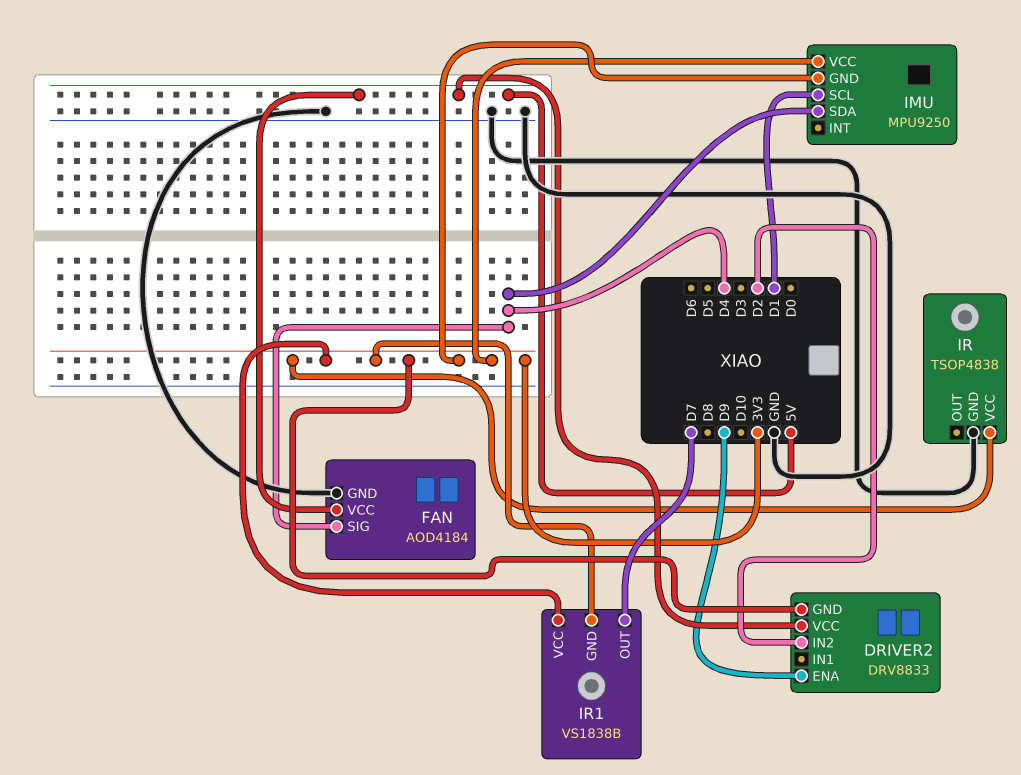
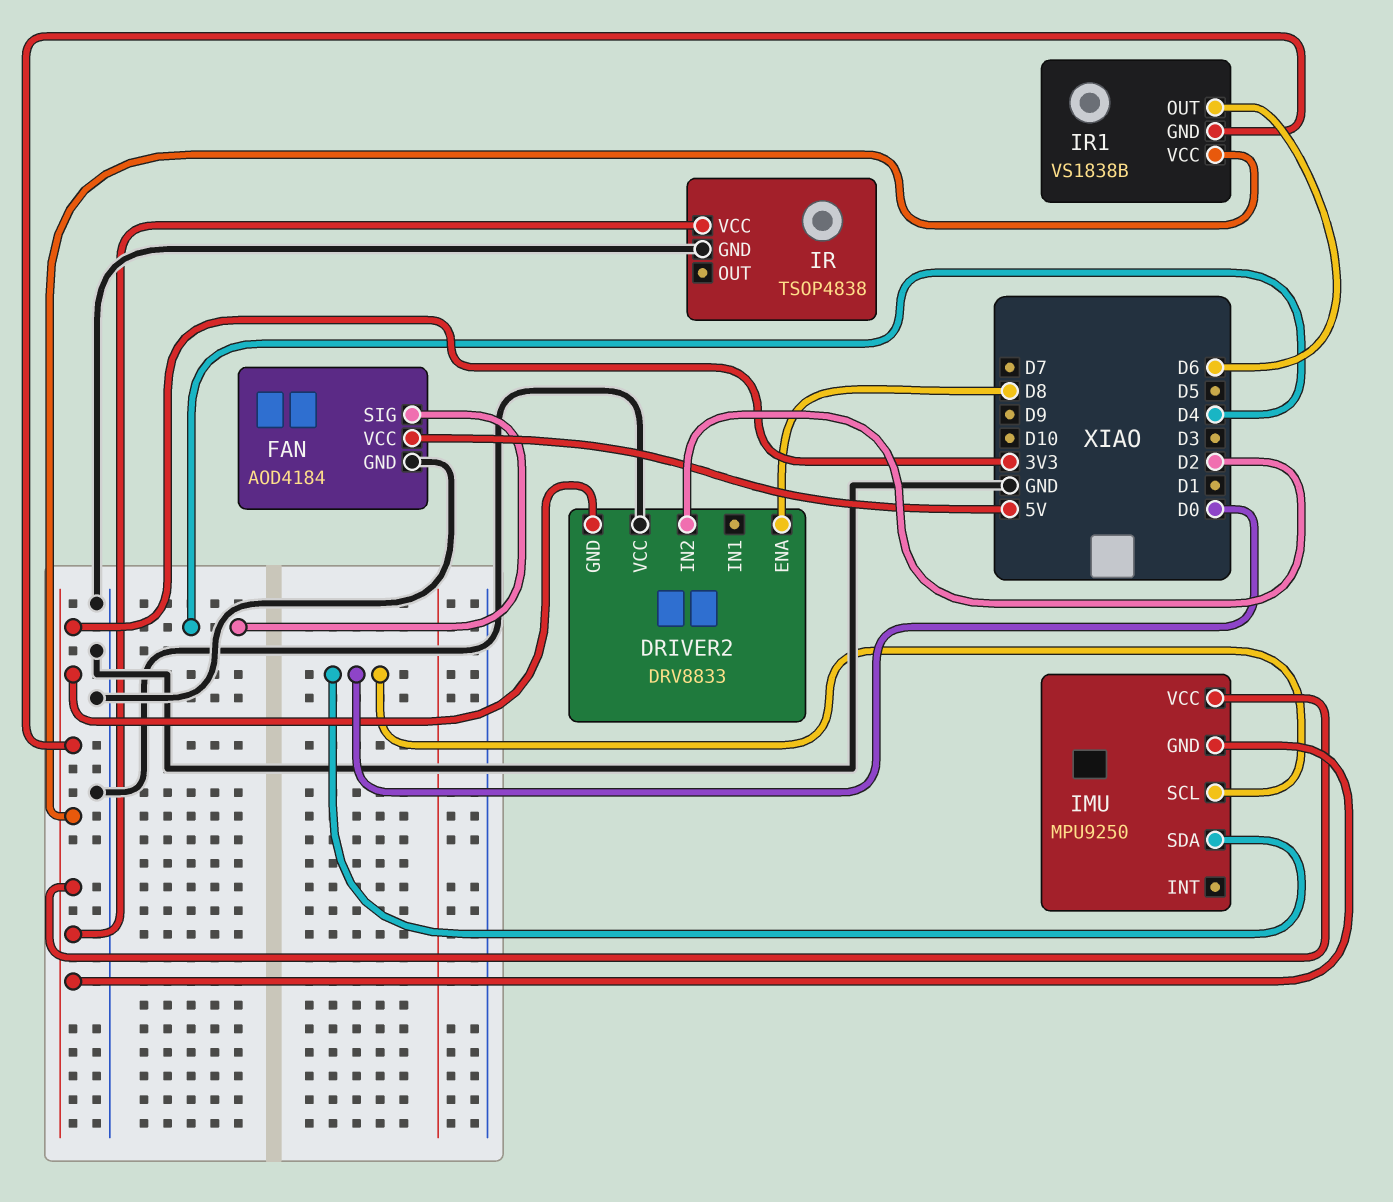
DRIVER2 pin ENA: D9 -> D8
DRIVER2 pin VCC: 5V -> GND
IMU pin SCL: D1 -> D0
IMU pin SDA: D4 -> D0
IR1 pin OUT: D7 -> D6

